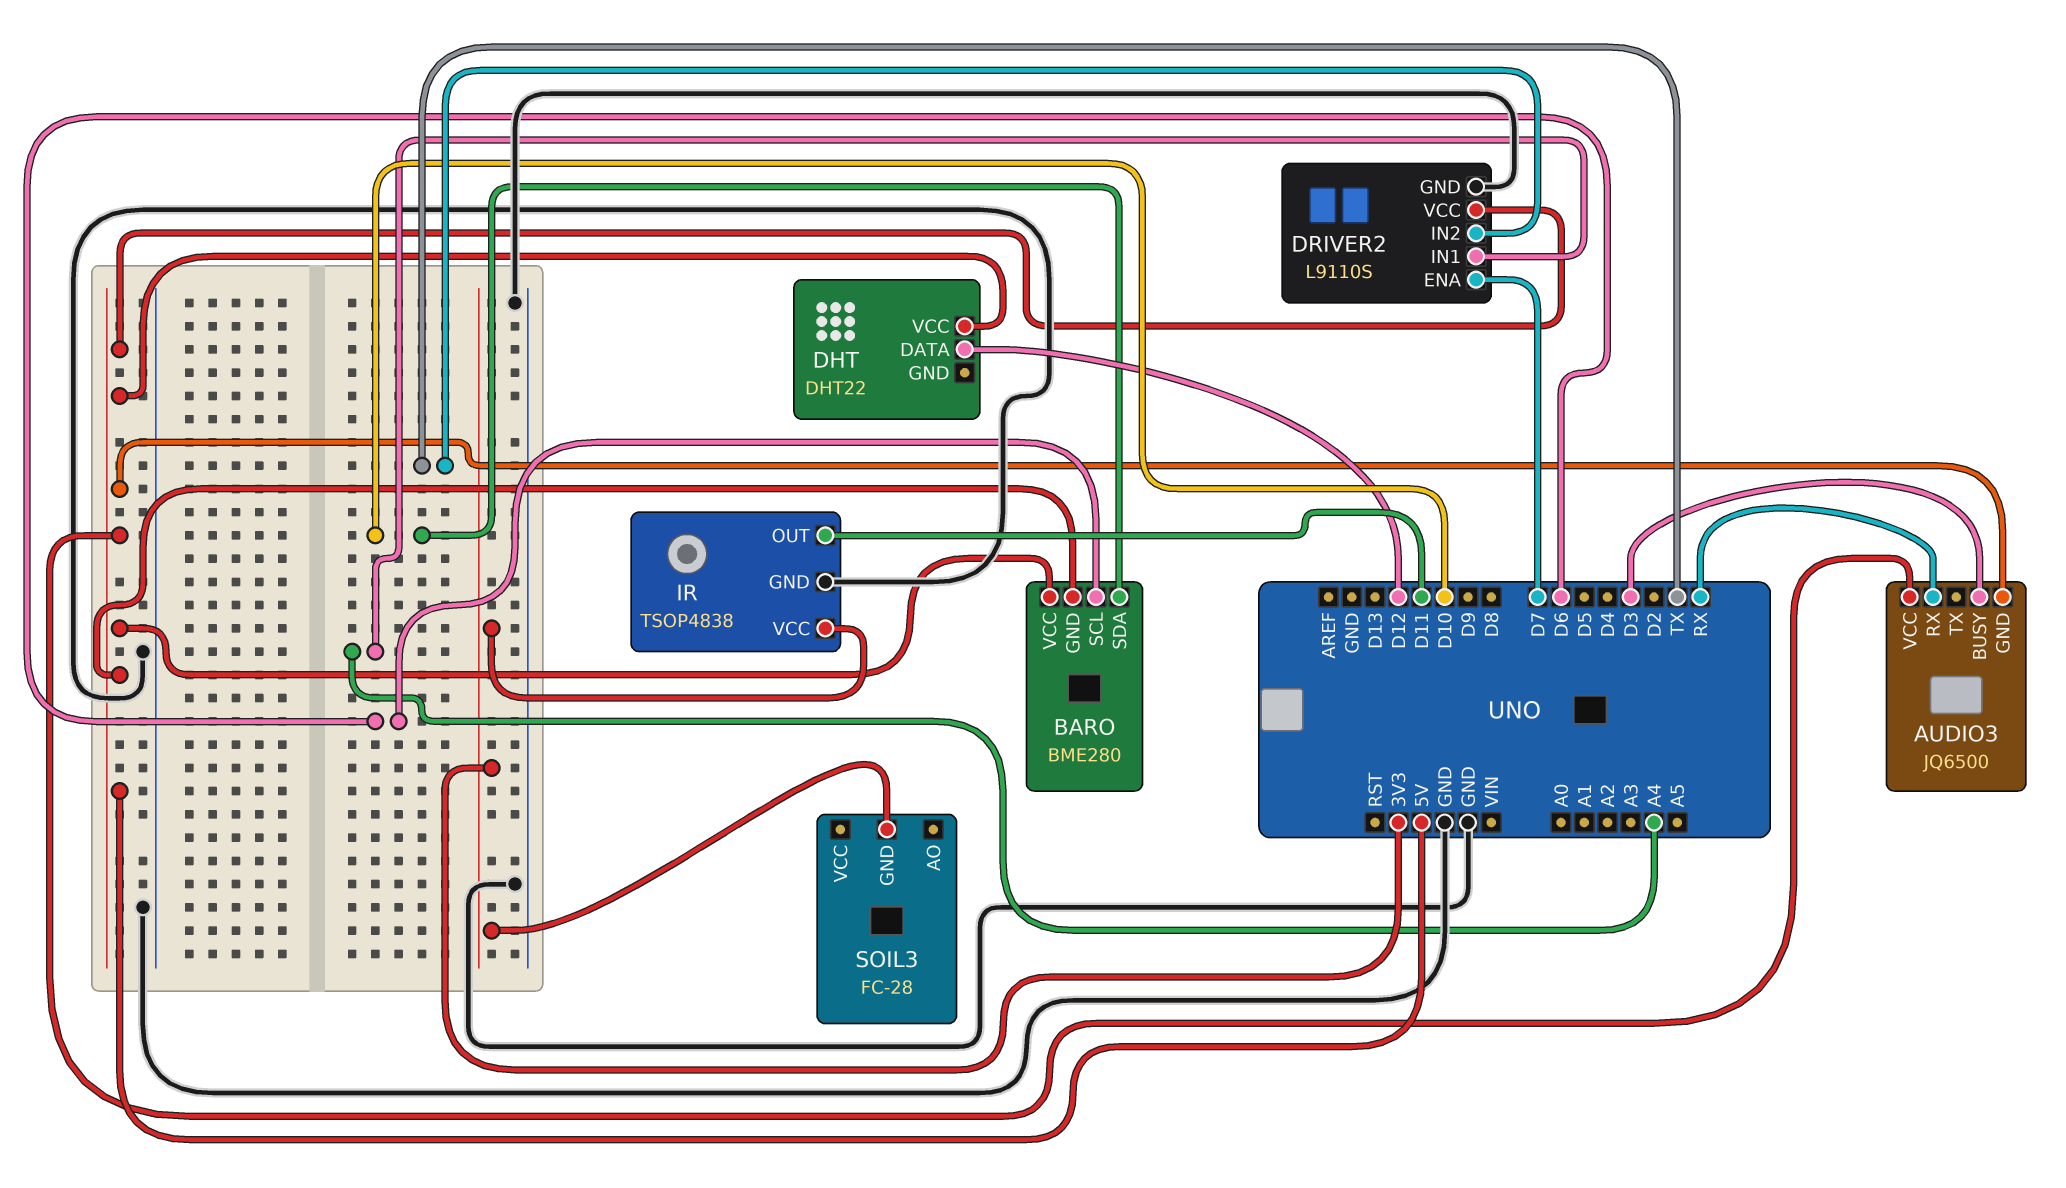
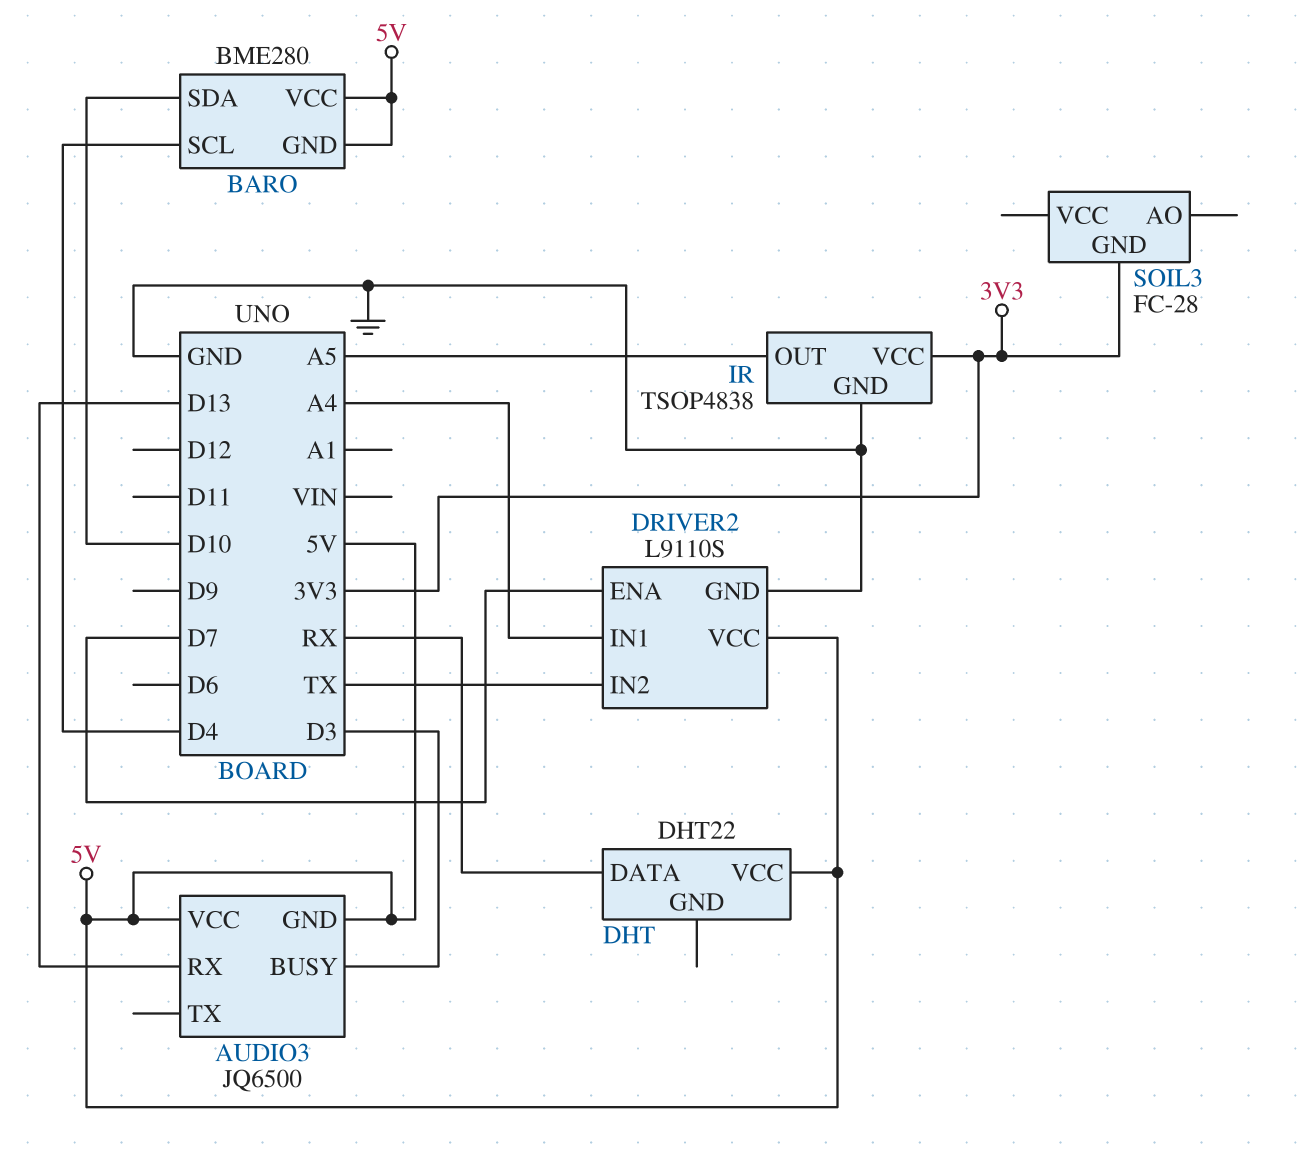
AUDIO3 pin RX: RX -> D13
BARO pin SCL: D6 -> D4
DHT pin DATA: D12 -> RX
IR pin OUT: D11 -> A5

